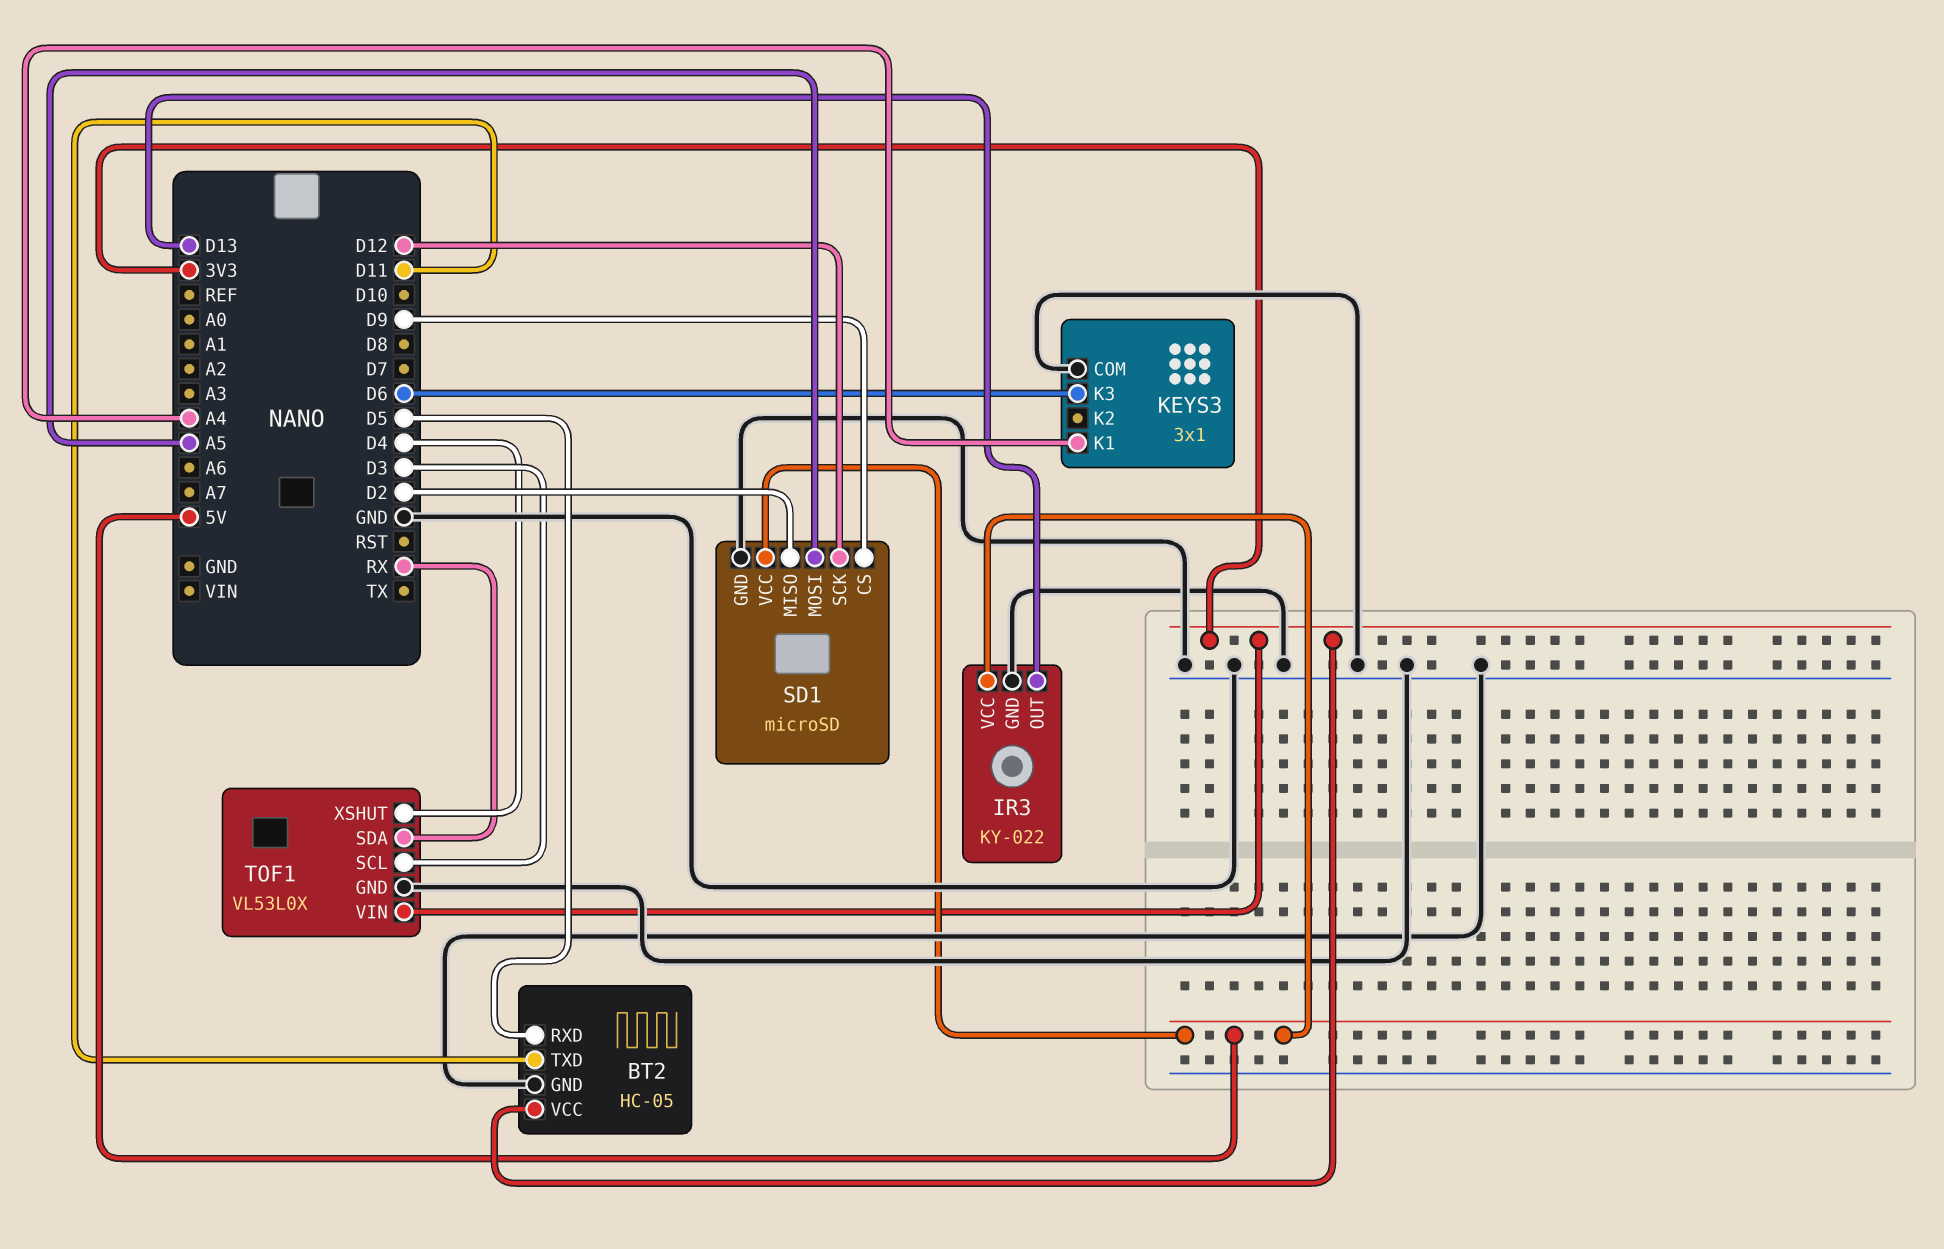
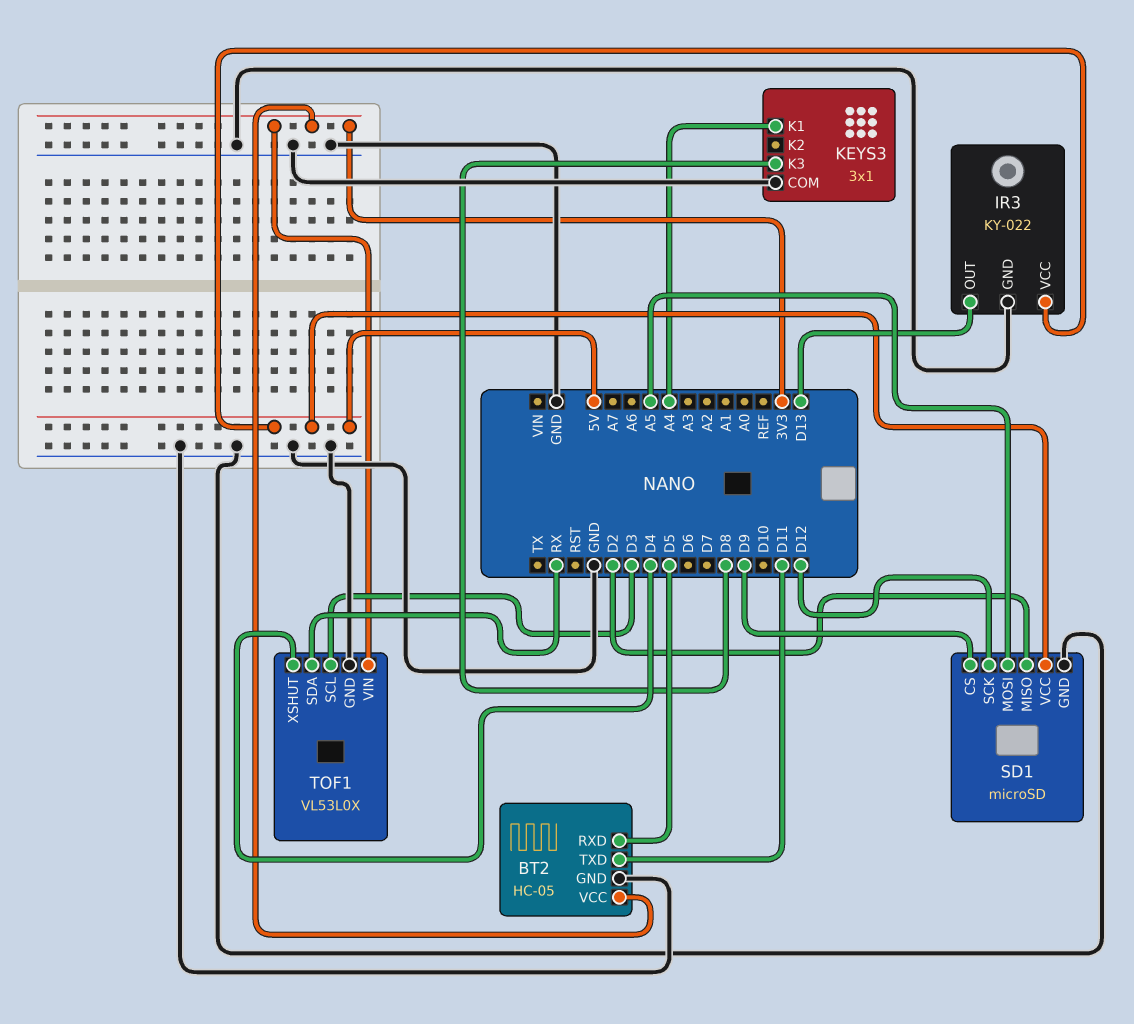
KEYS3 pin K3: D6 -> D8

